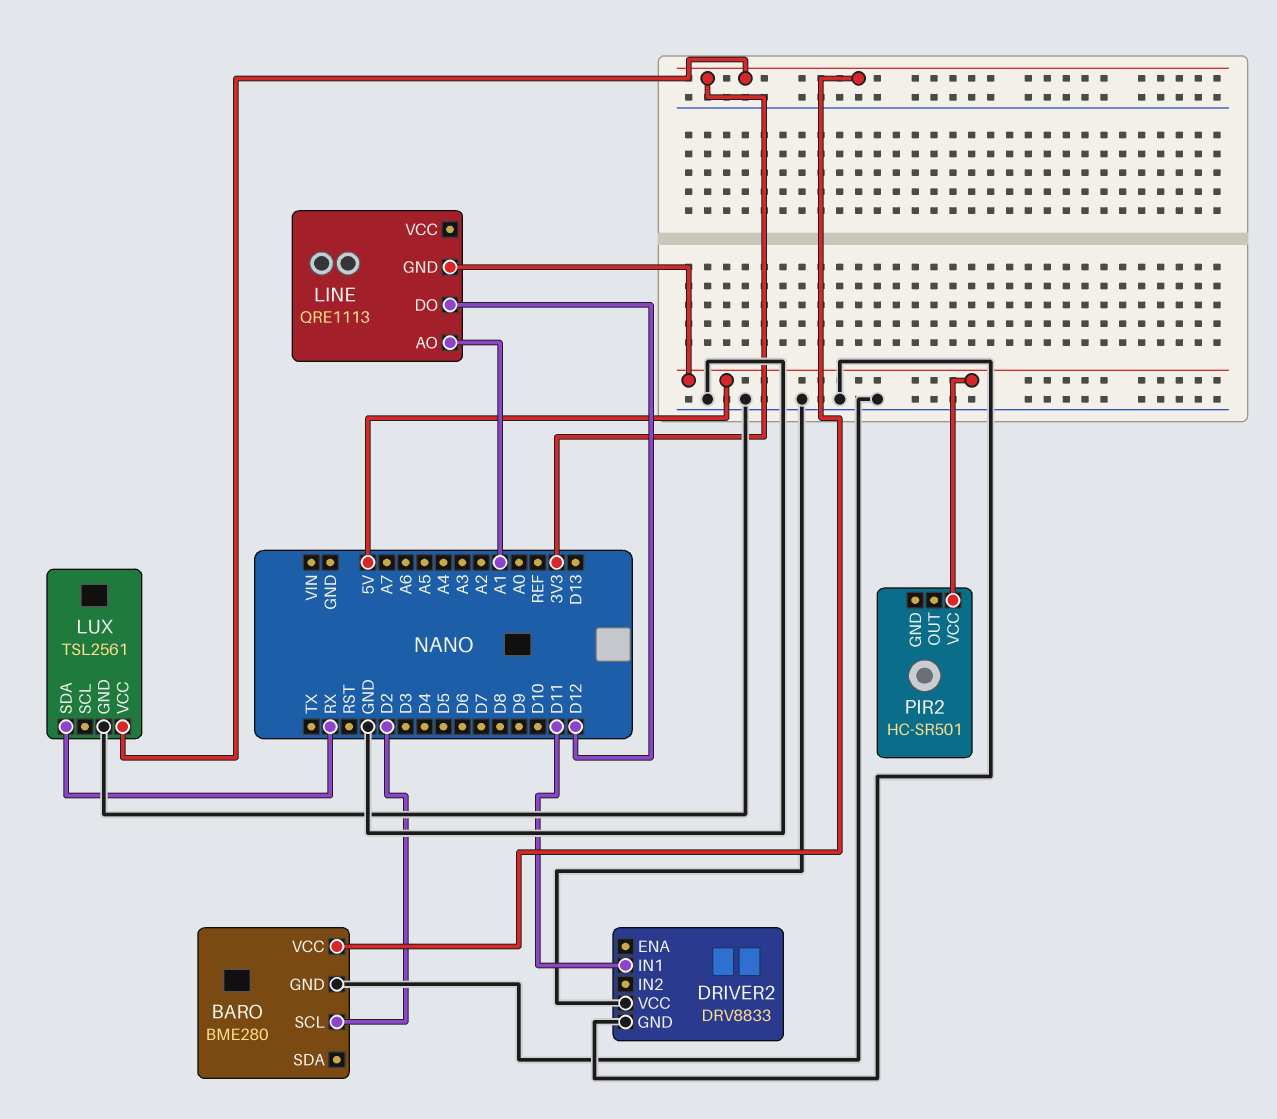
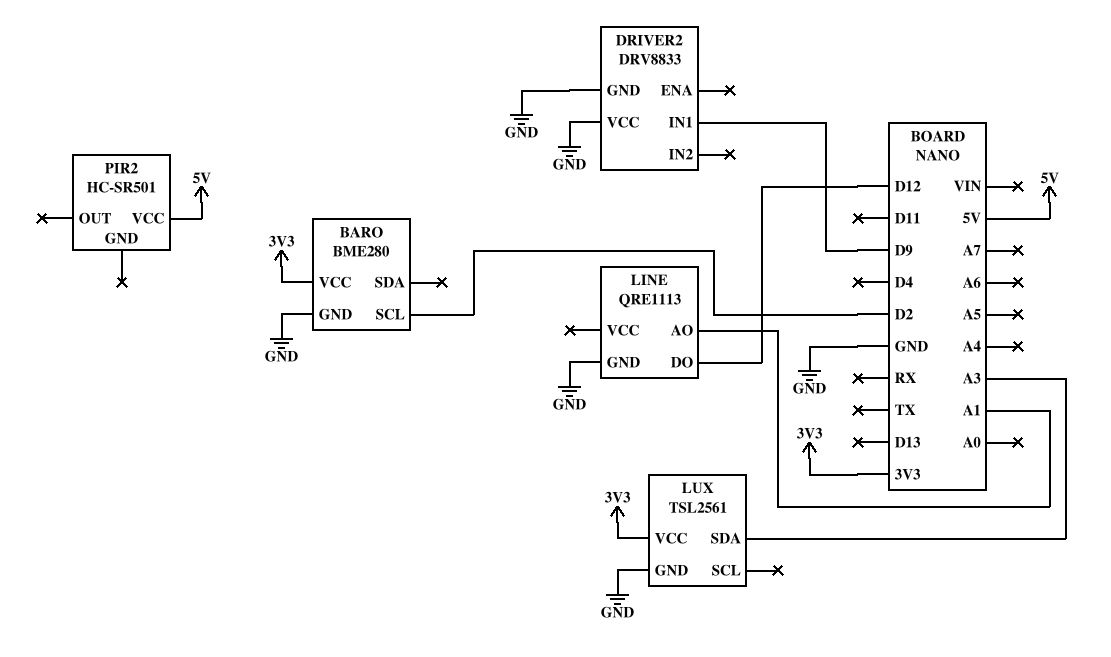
DRIVER2 pin IN1: D11 -> D9
LINE pin GND: 5V -> GND
LUX pin SDA: RX -> A3

